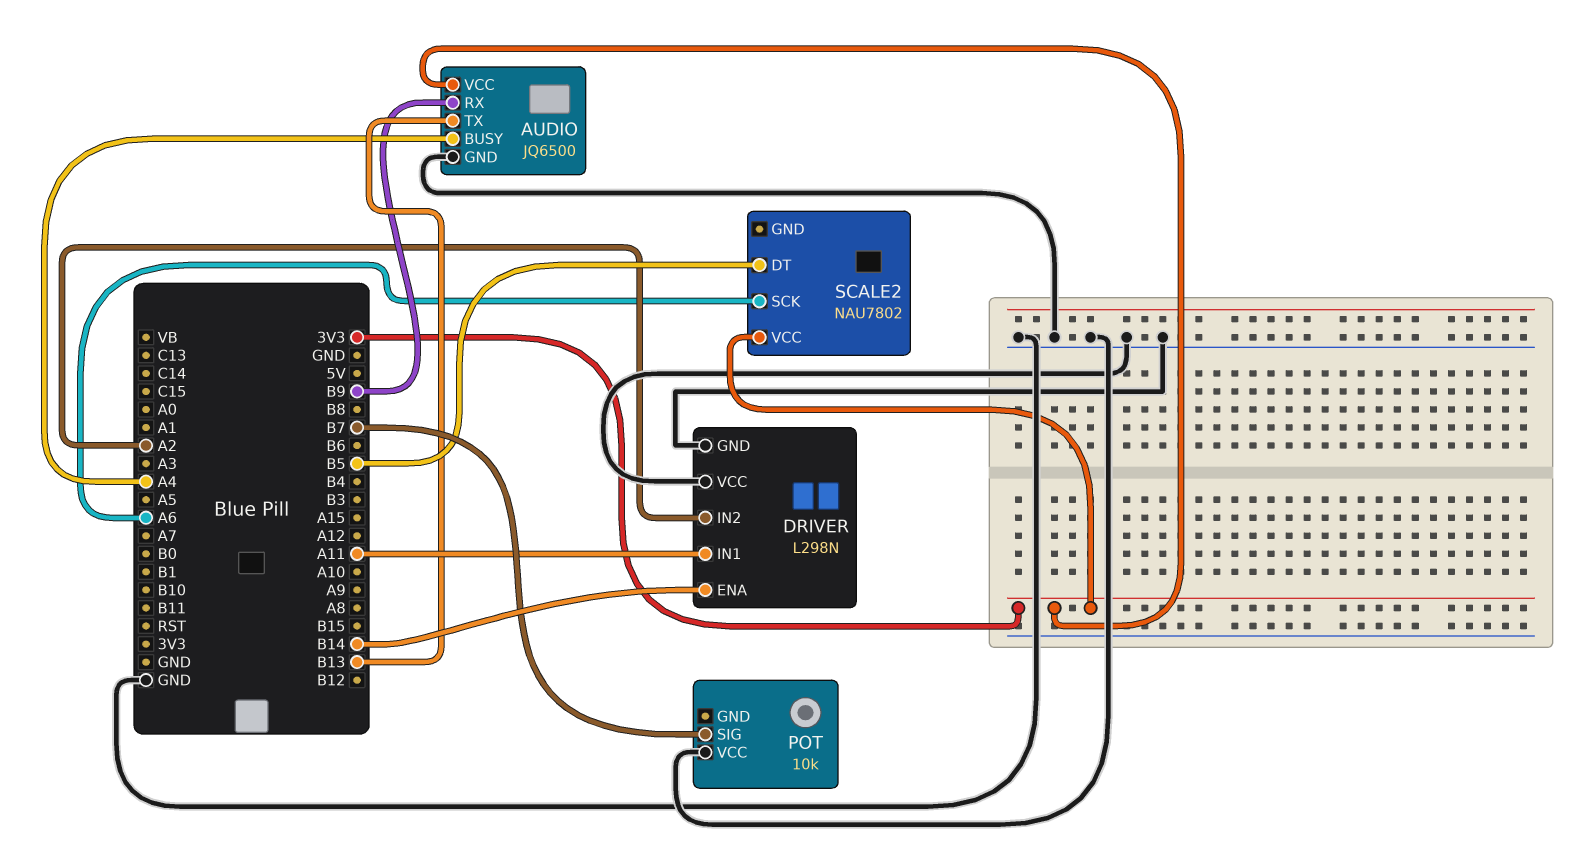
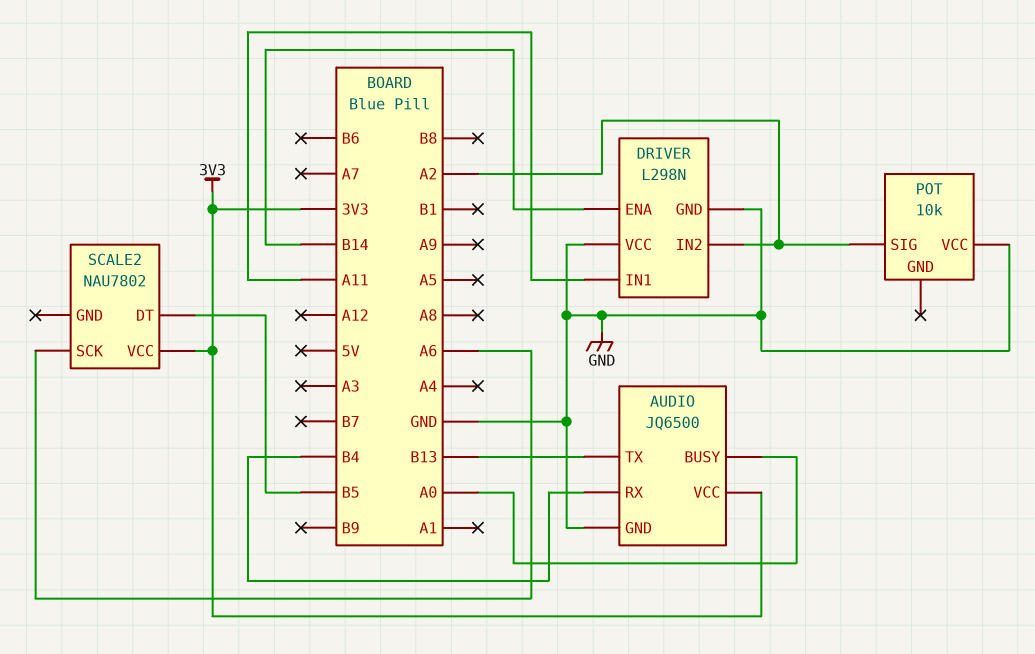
AUDIO pin BUSY: A4 -> A0
AUDIO pin RX: B9 -> B4
POT pin SIG: B7 -> A2

